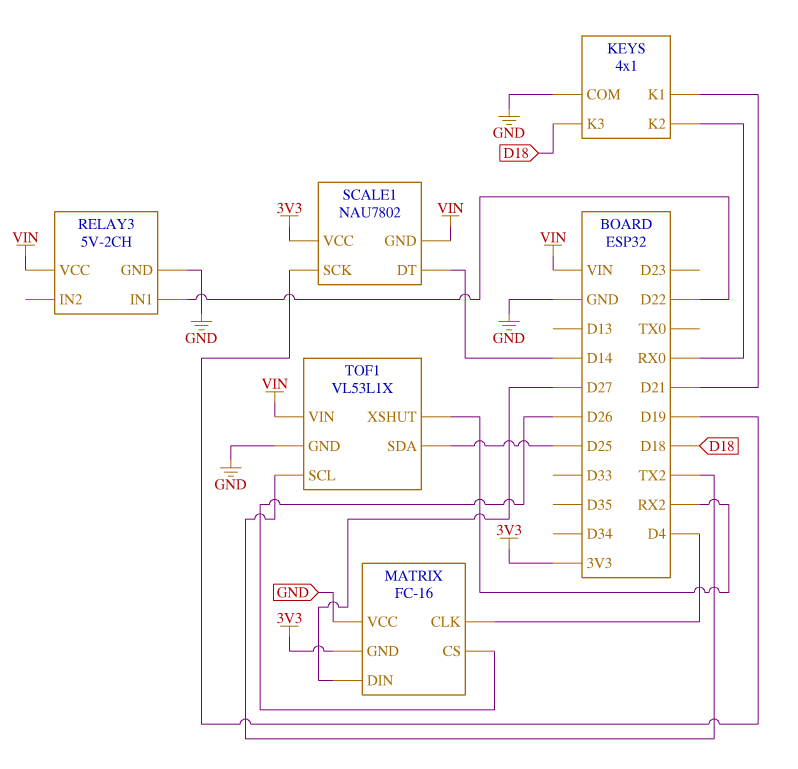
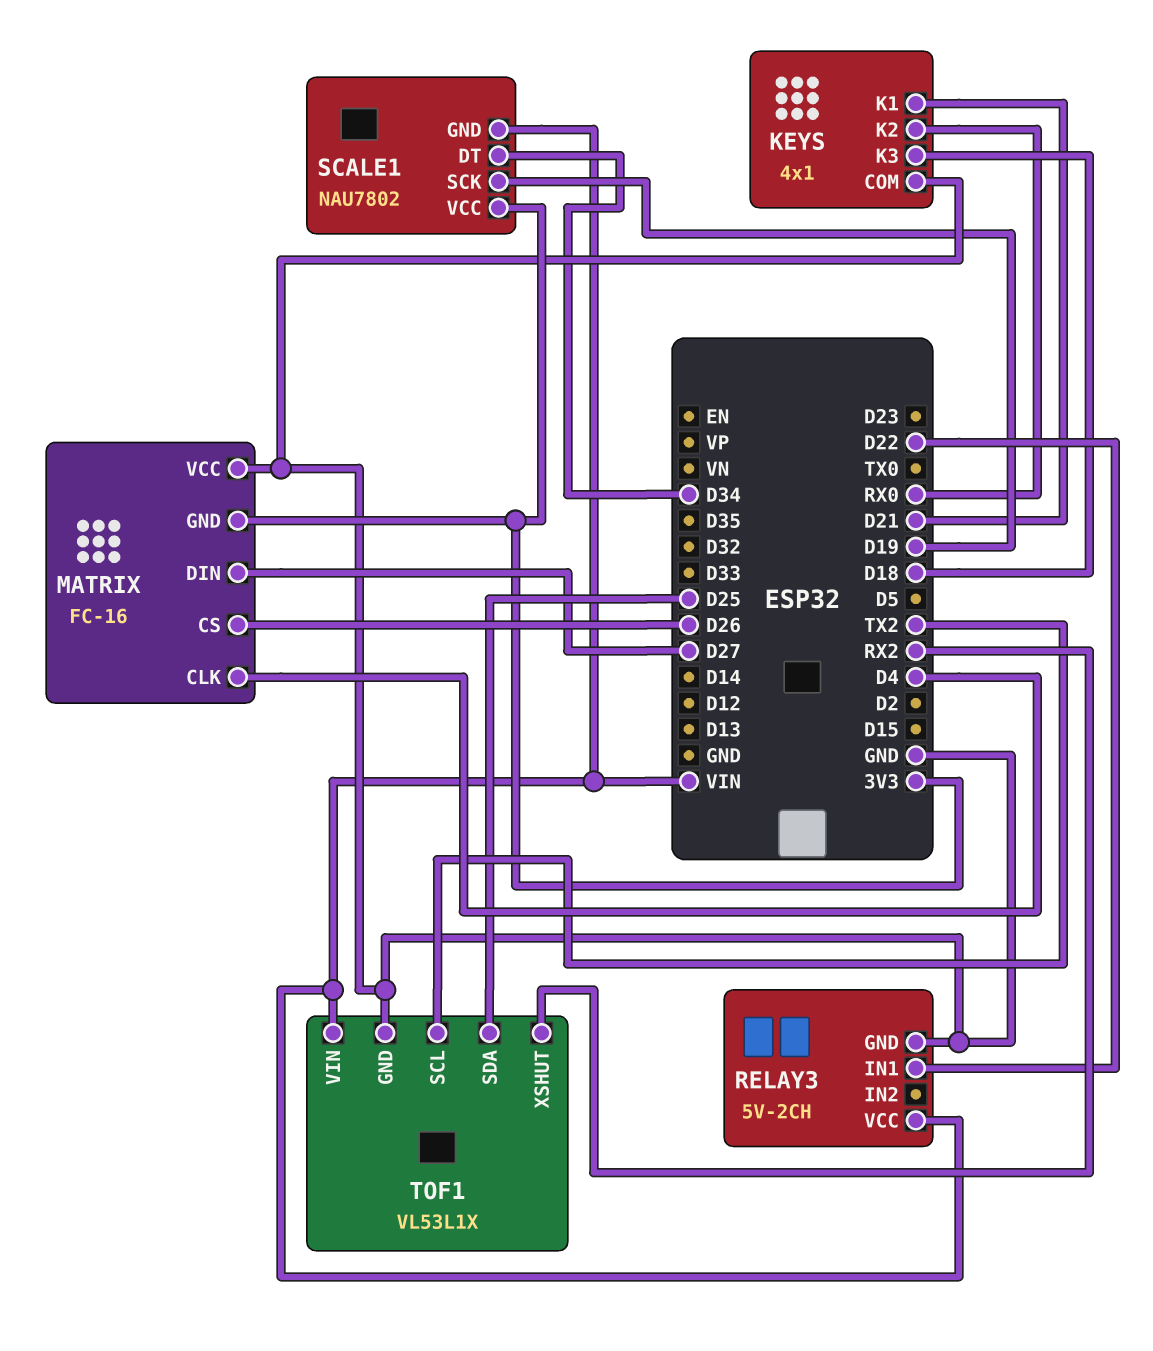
SCALE1 pin DT: D14 -> D34

